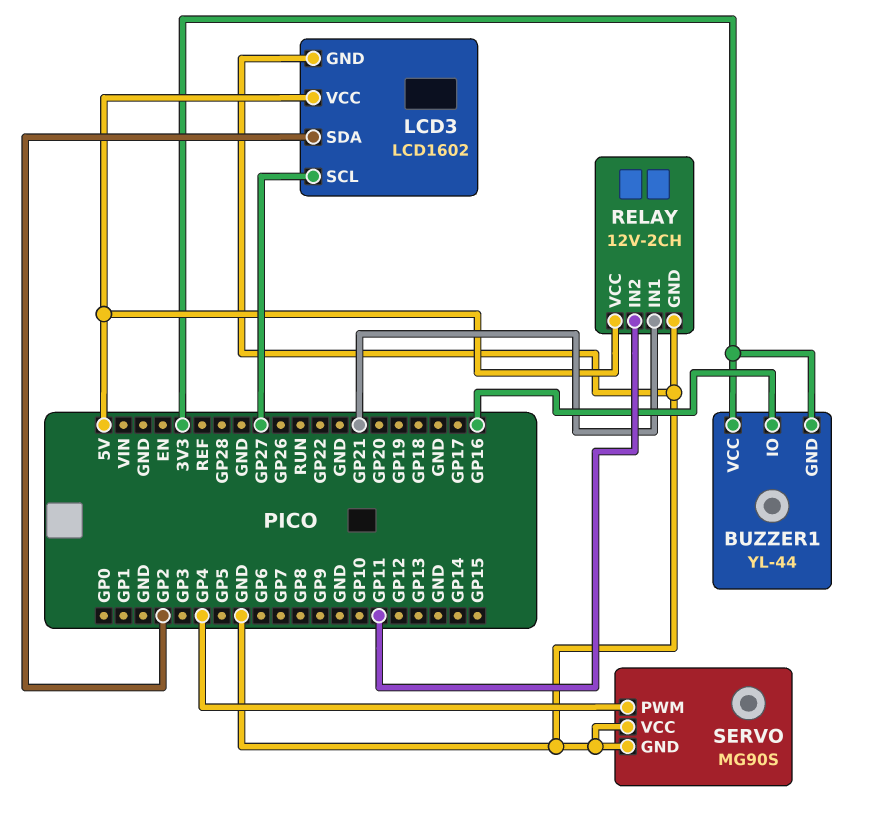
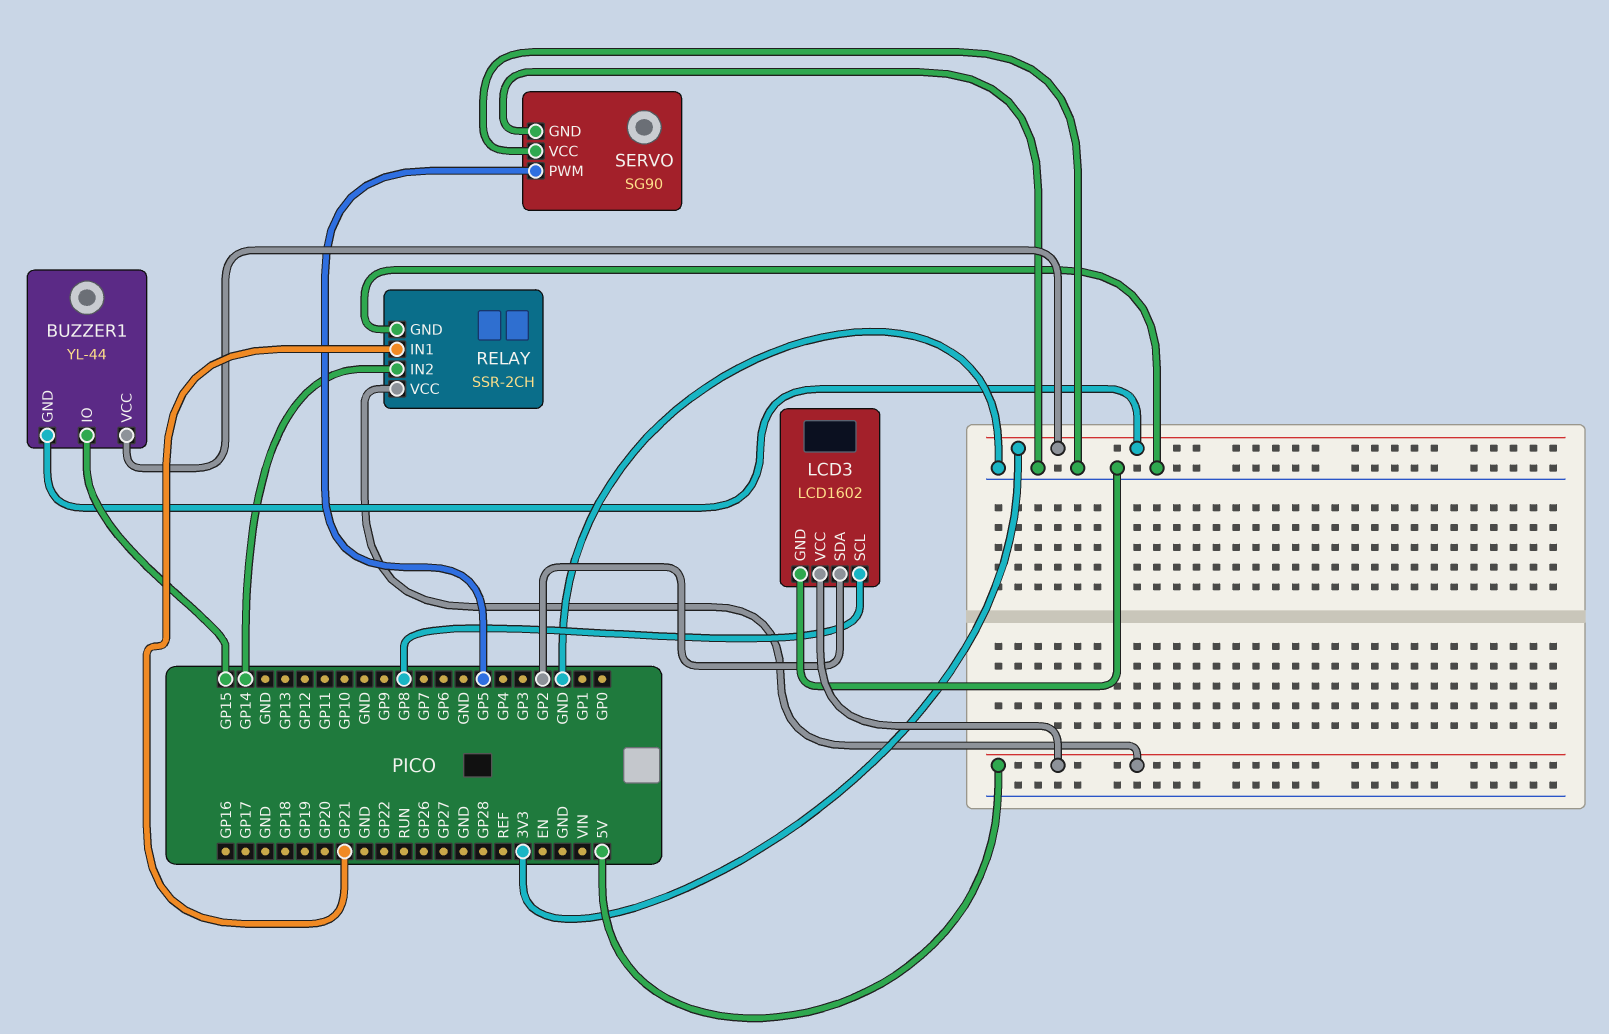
BUZZER1 pin IO: GP16 -> GP15
LCD3 pin SCL: GP27 -> GP8
RELAY: 12V-2CH -> SSR-2CH
RELAY pin IN2: GP11 -> GP14
SERVO: MG90S -> SG90
SERVO pin PWM: GP4 -> GP5

